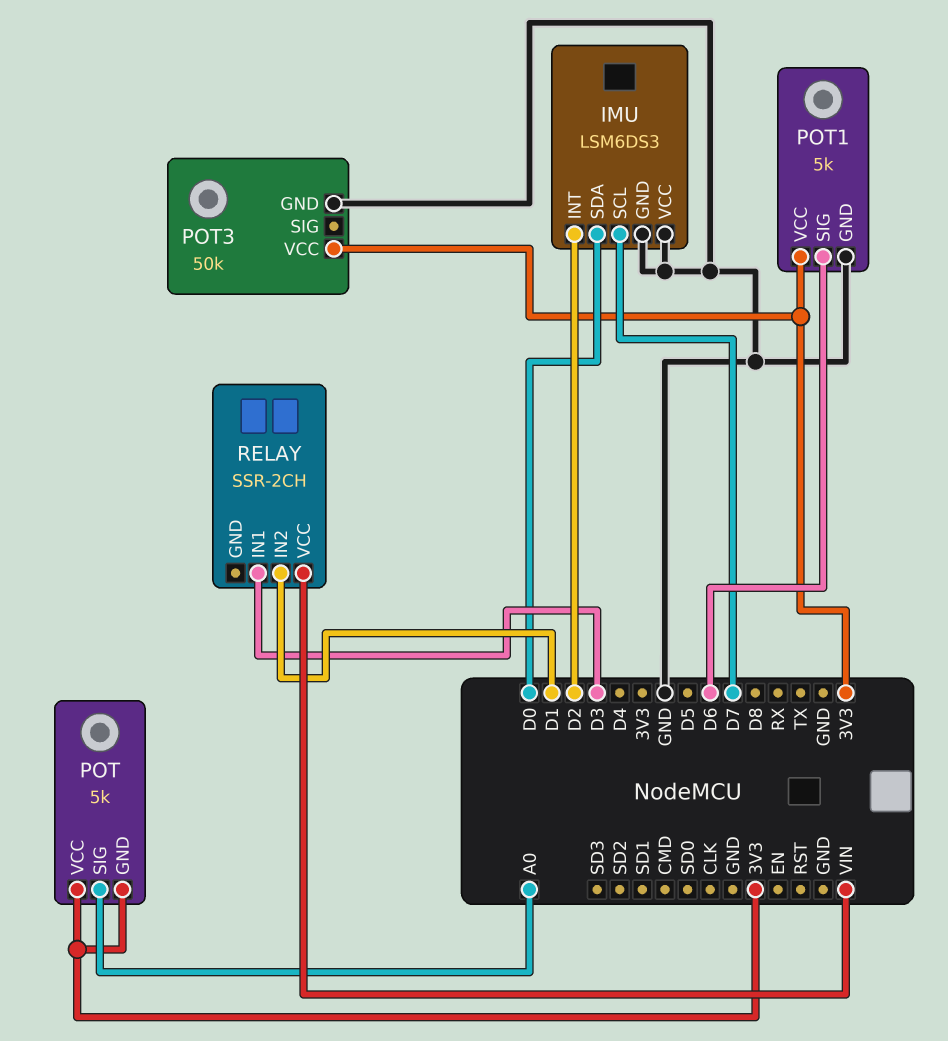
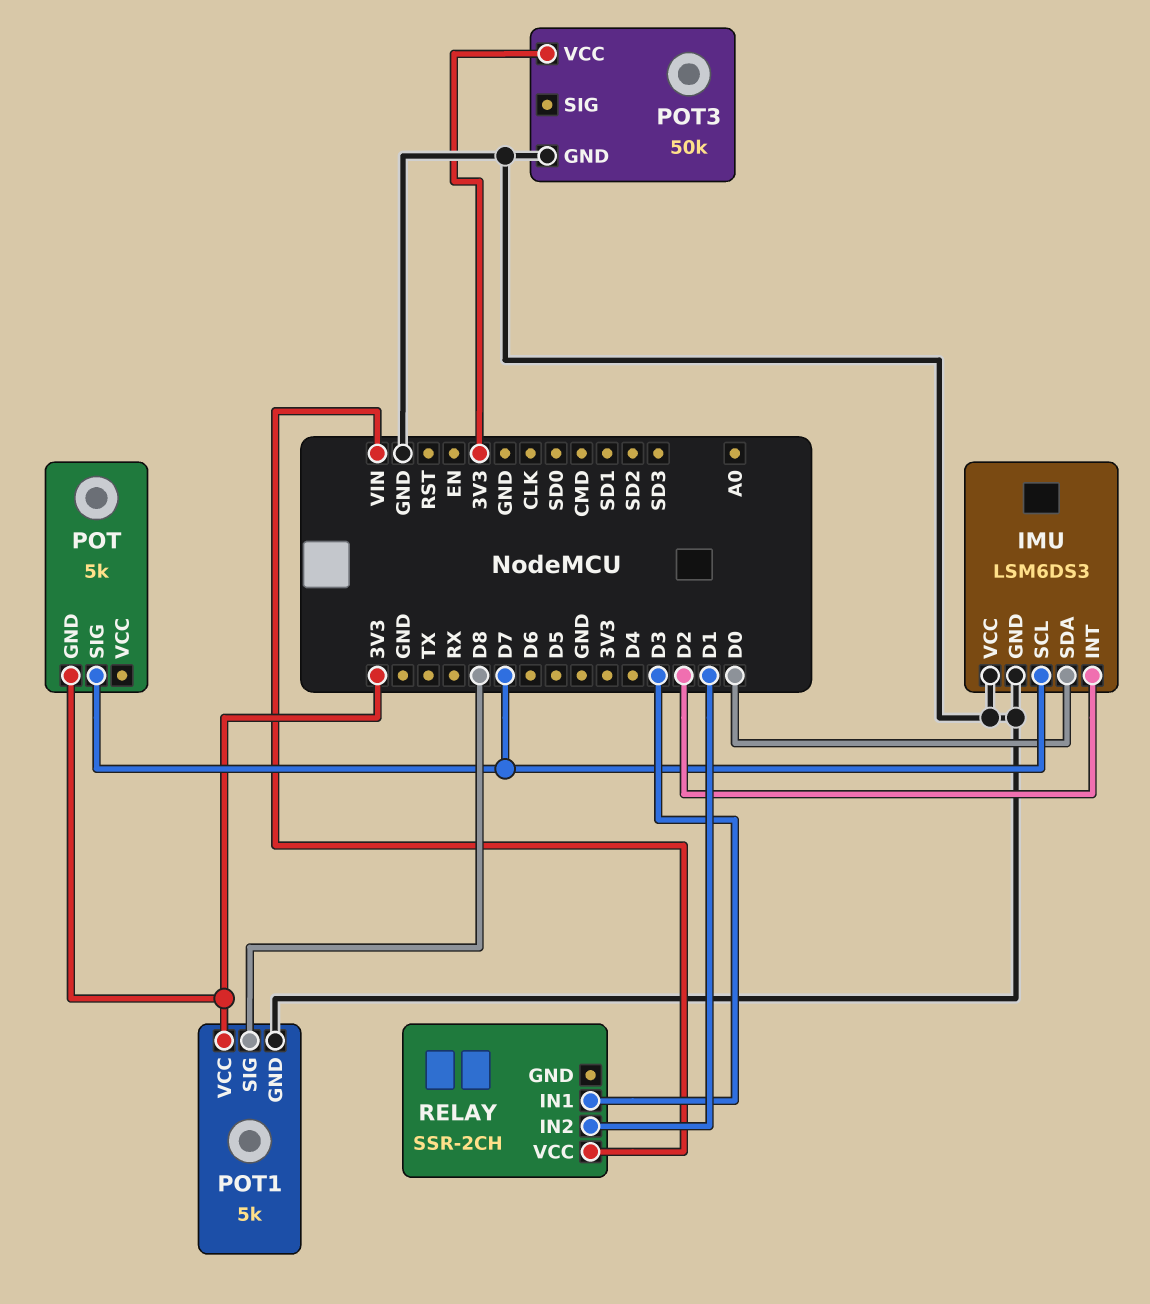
POT pin SIG: A0 -> D7
POT pin VCC: 3V3 -> none
POT1 pin SIG: D6 -> D8

